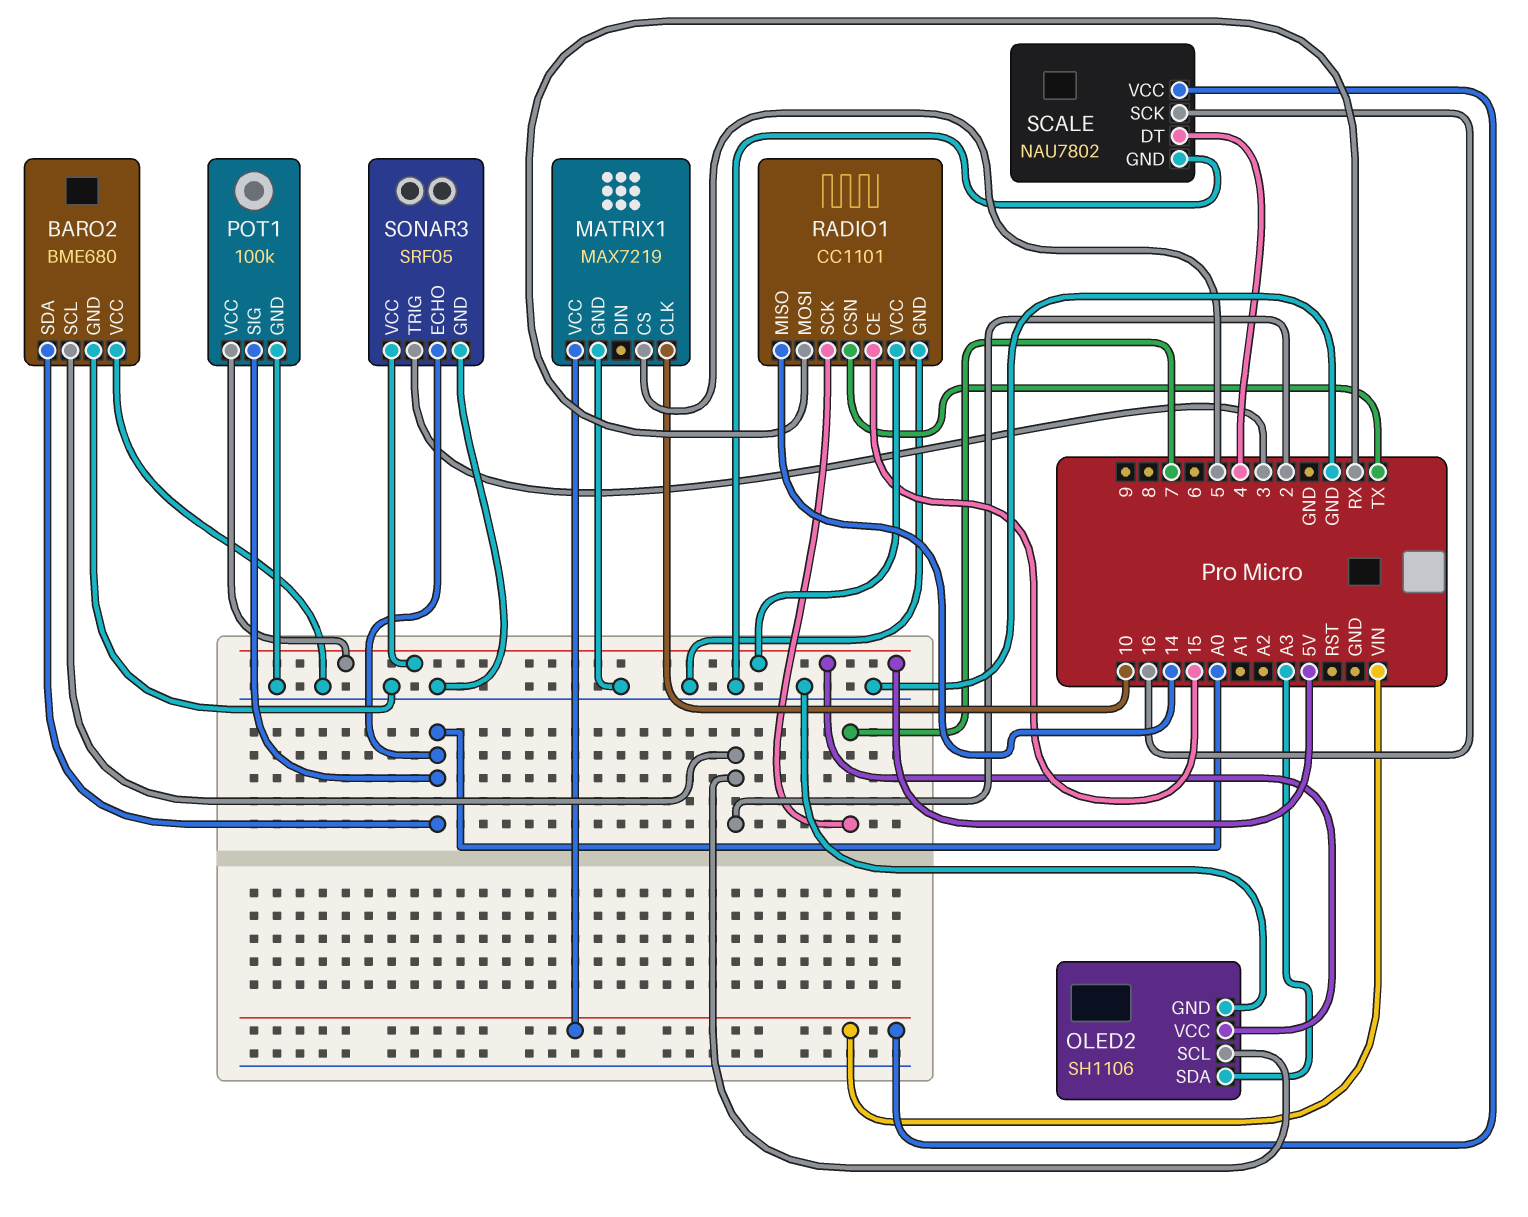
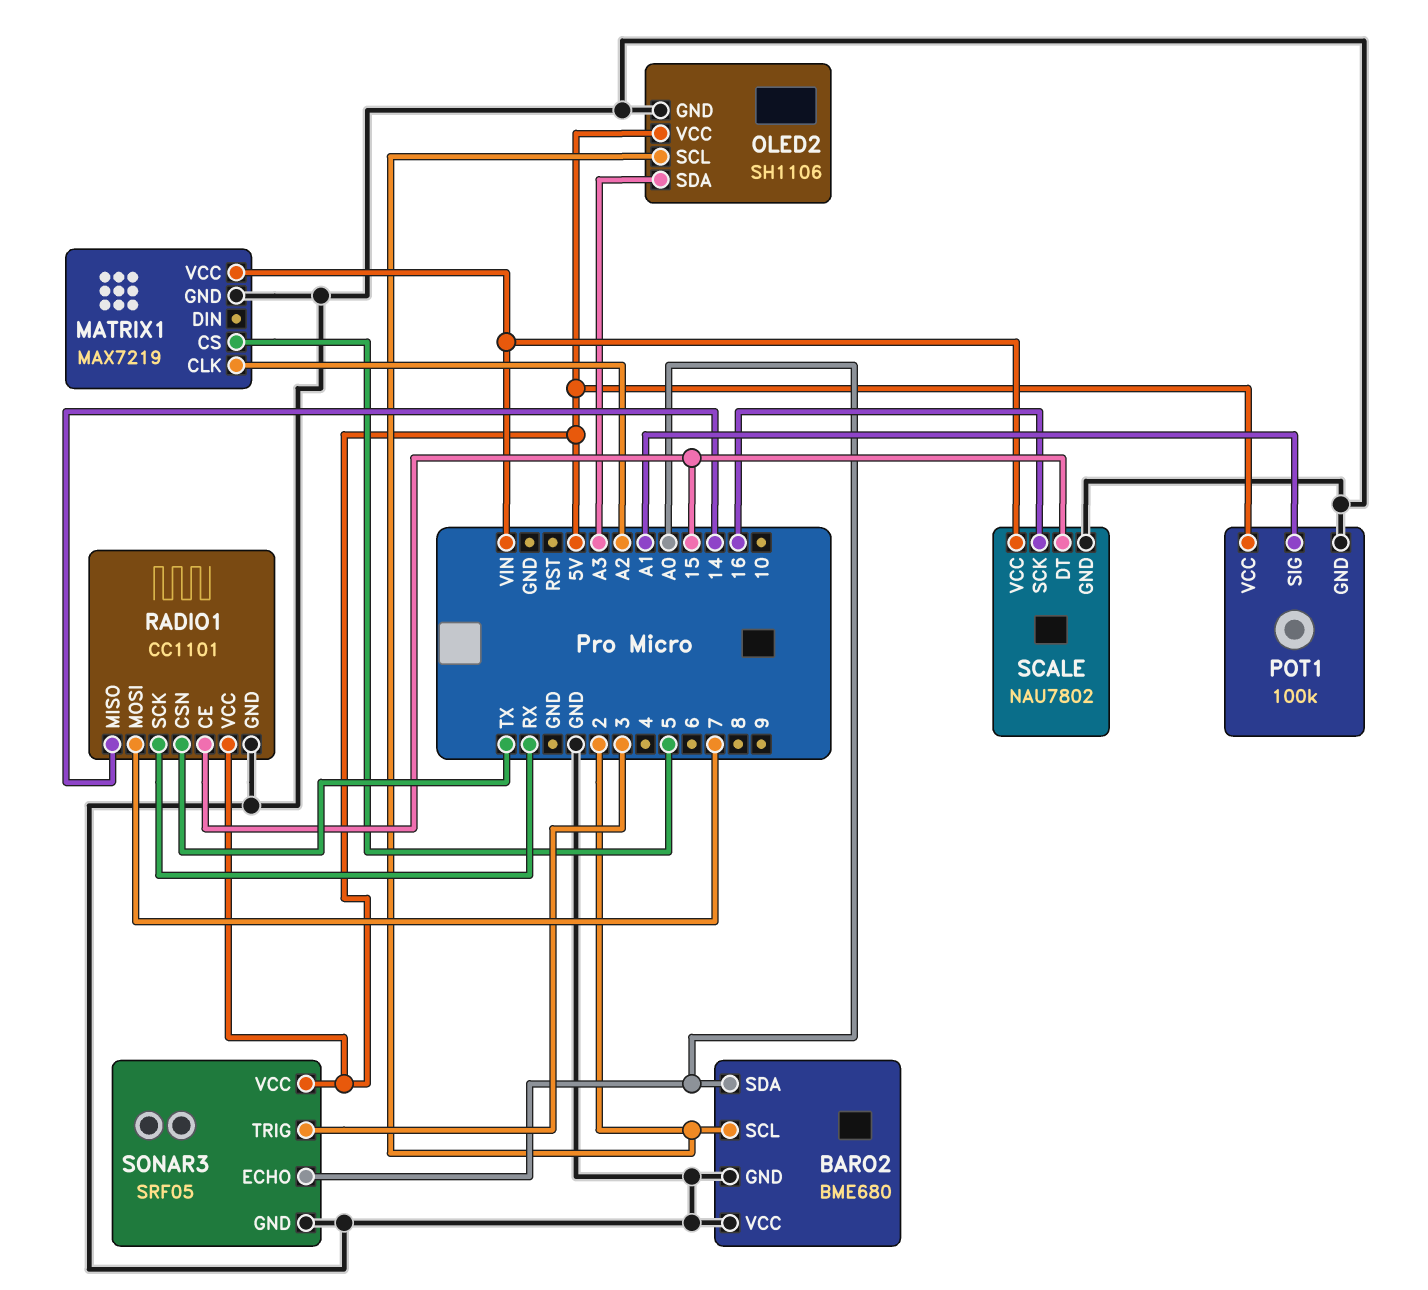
MATRIX1 pin CLK: 10 -> A2
POT1 pin SIG: A0 -> A1
RADIO1 pin MOSI: RX -> 7
RADIO1 pin SCK: 7 -> RX
SCALE pin DT: 4 -> 15

